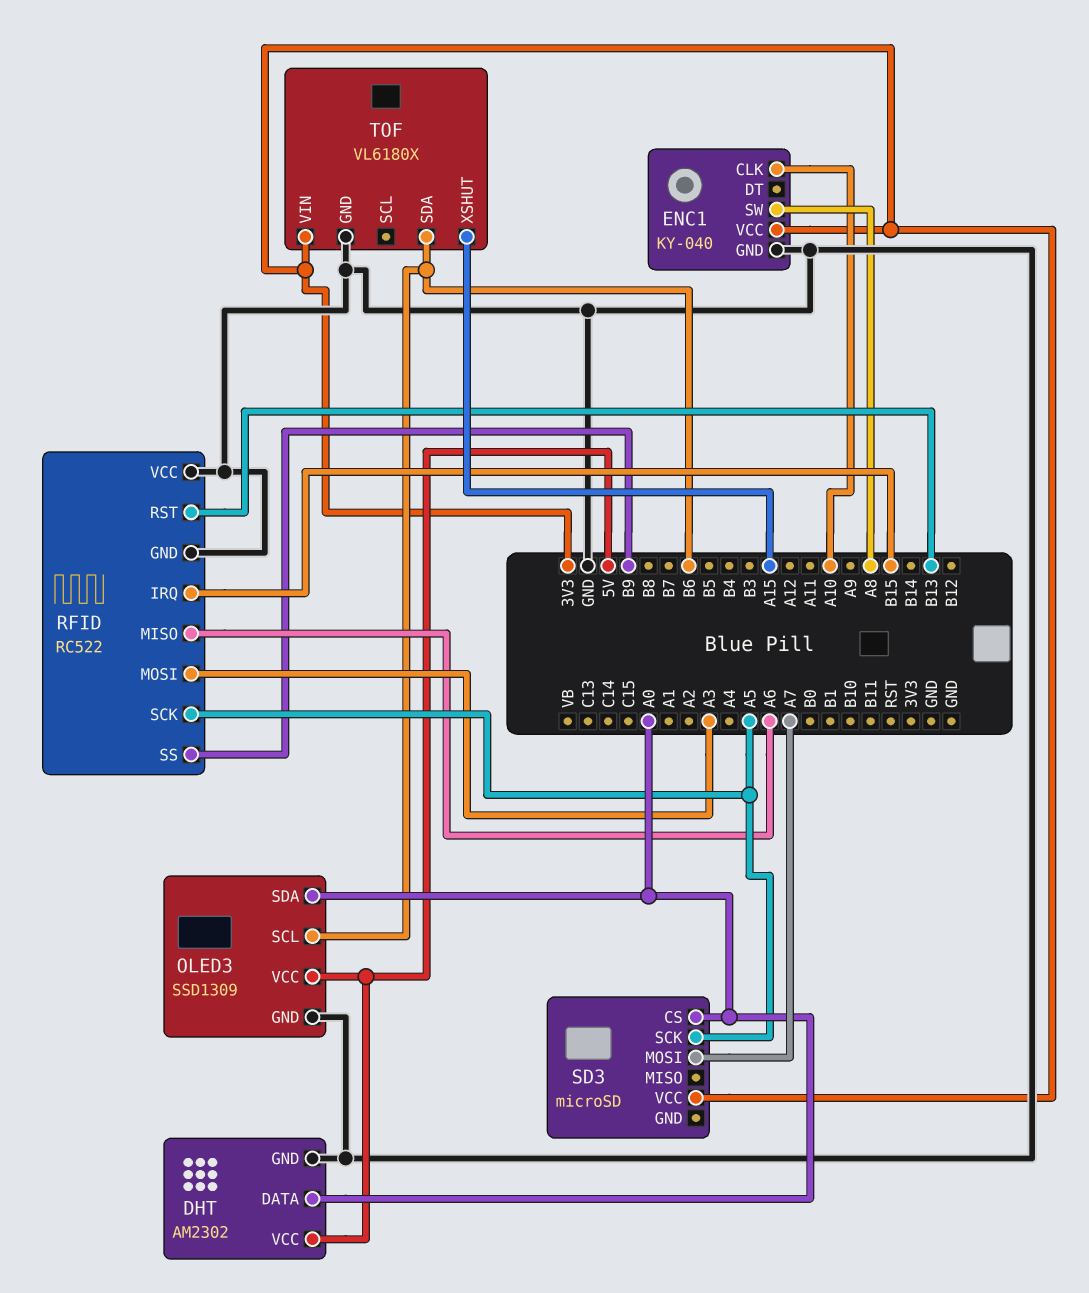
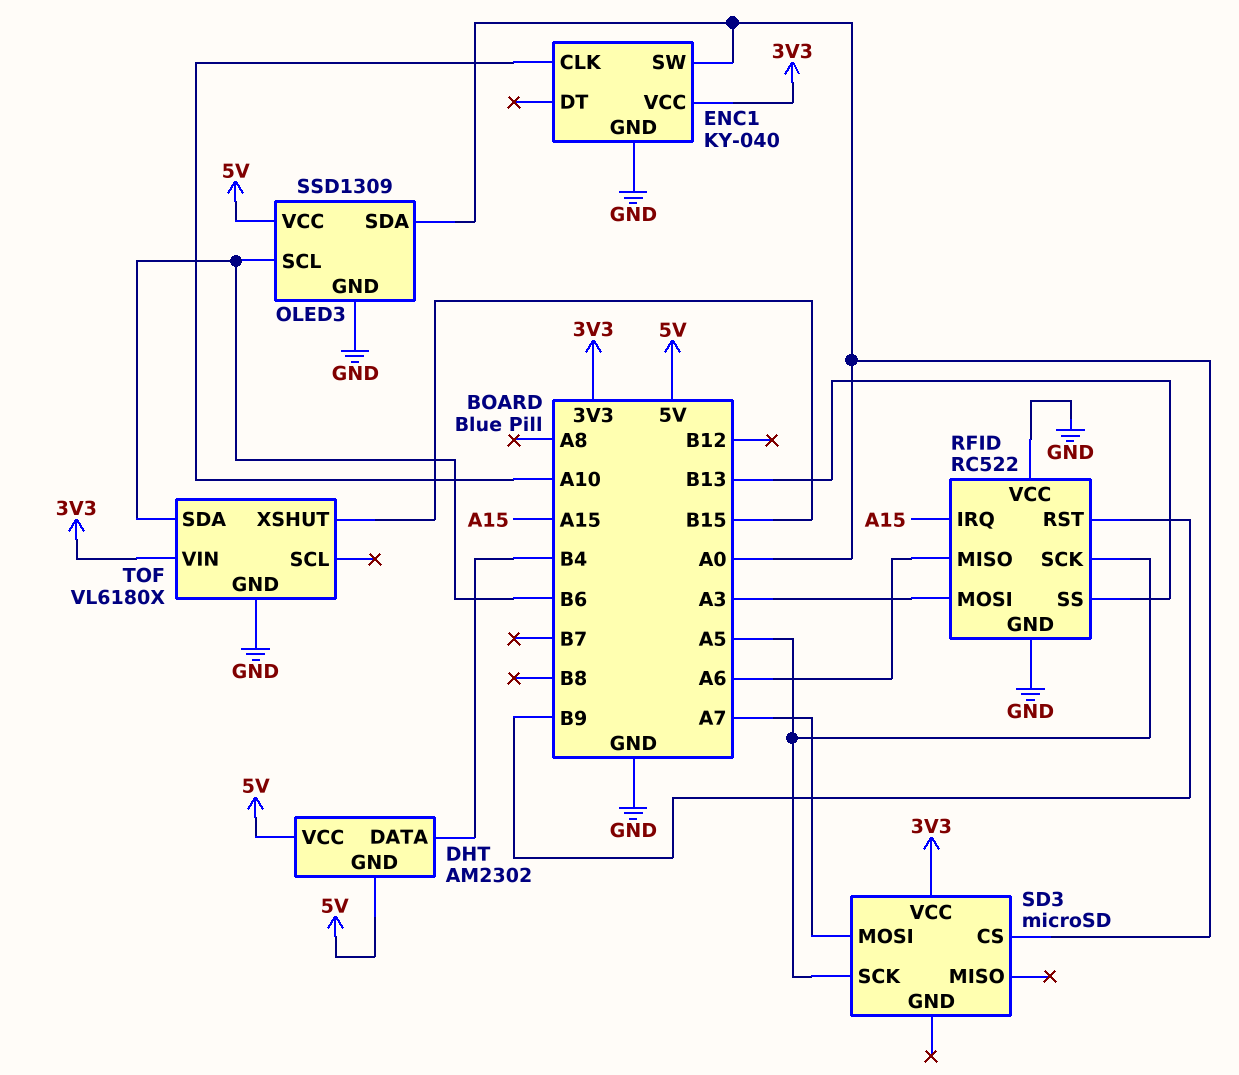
DHT pin DATA: A0 -> B4
DHT pin GND: GND -> 5V
ENC1 pin SW: A8 -> A0
RFID pin IRQ: B15 -> A15
RFID pin RST: B13 -> B9
RFID pin SS: B9 -> B13
TOF pin XSHUT: A15 -> B15

